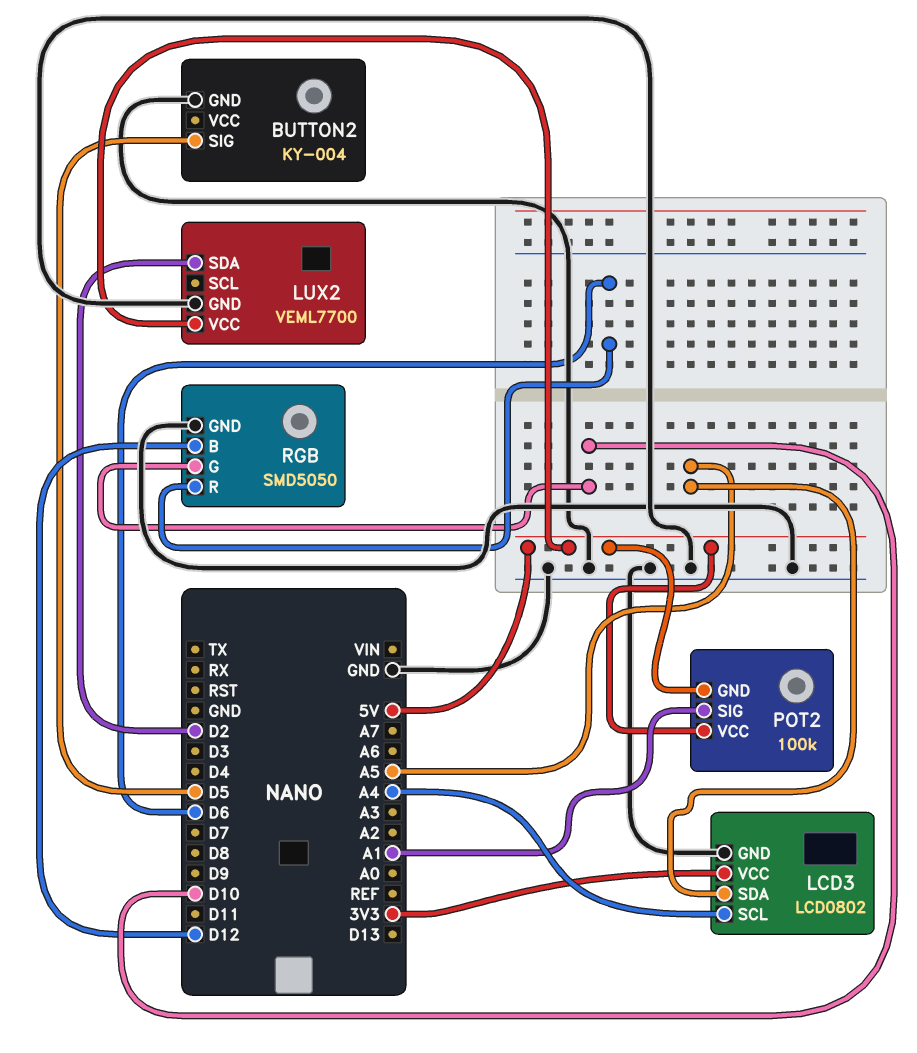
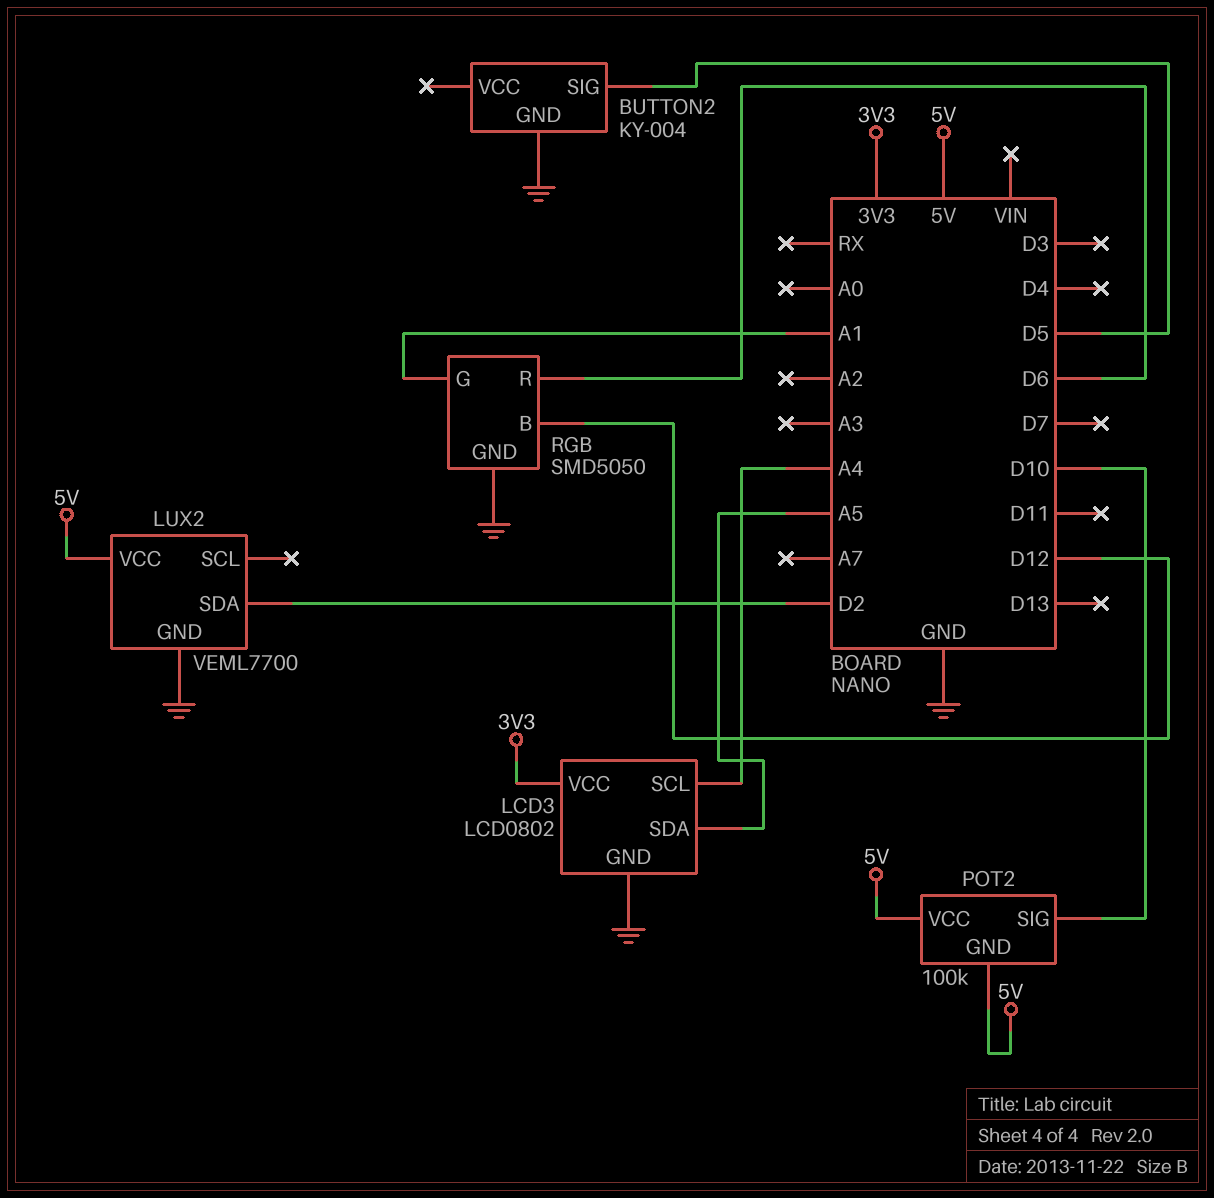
POT2 pin SIG: A1 -> D10
RGB pin G: D10 -> A1

